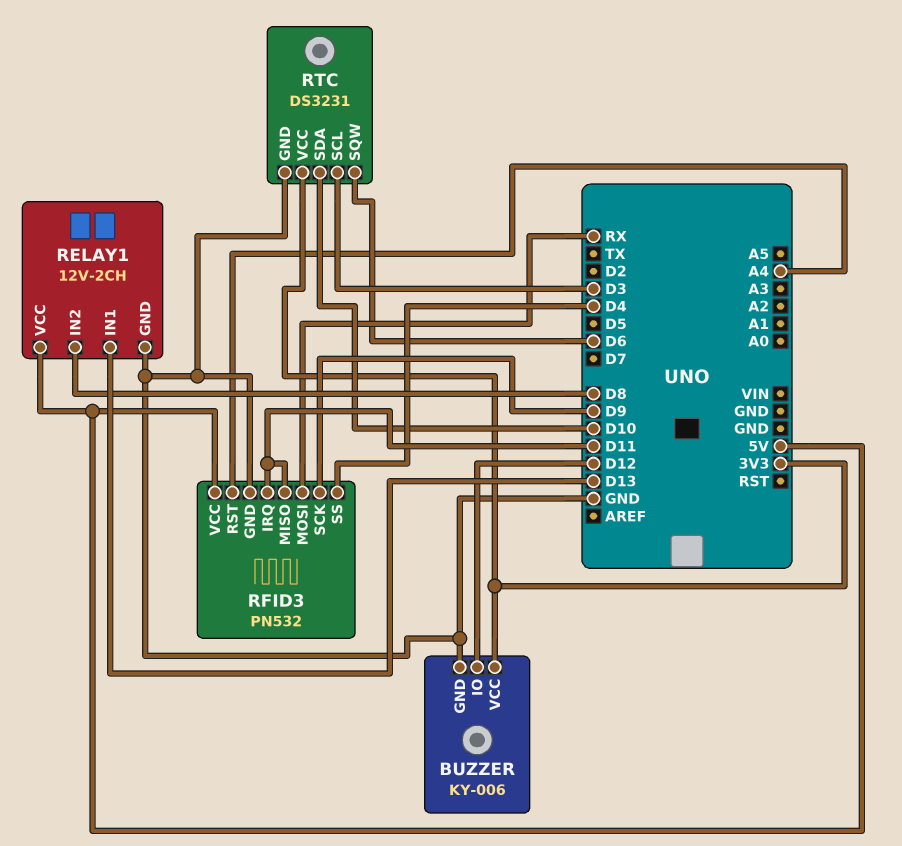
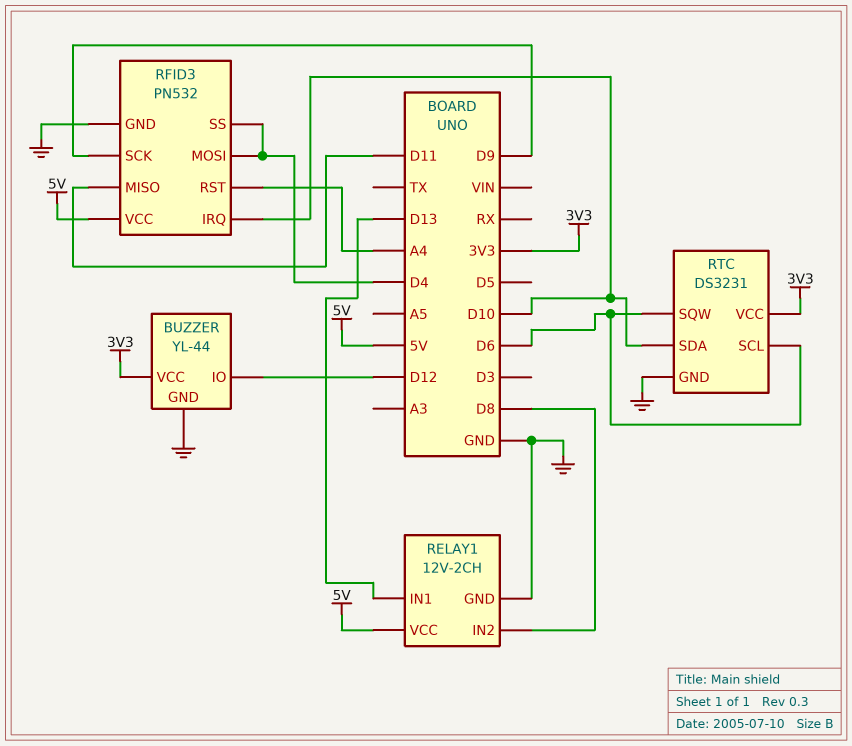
BUZZER: KY-006 -> YL-44
RFID3 pin IRQ: D11 -> D10
RFID3 pin MOSI: RX -> D4
RTC pin SCL: D3 -> D6

